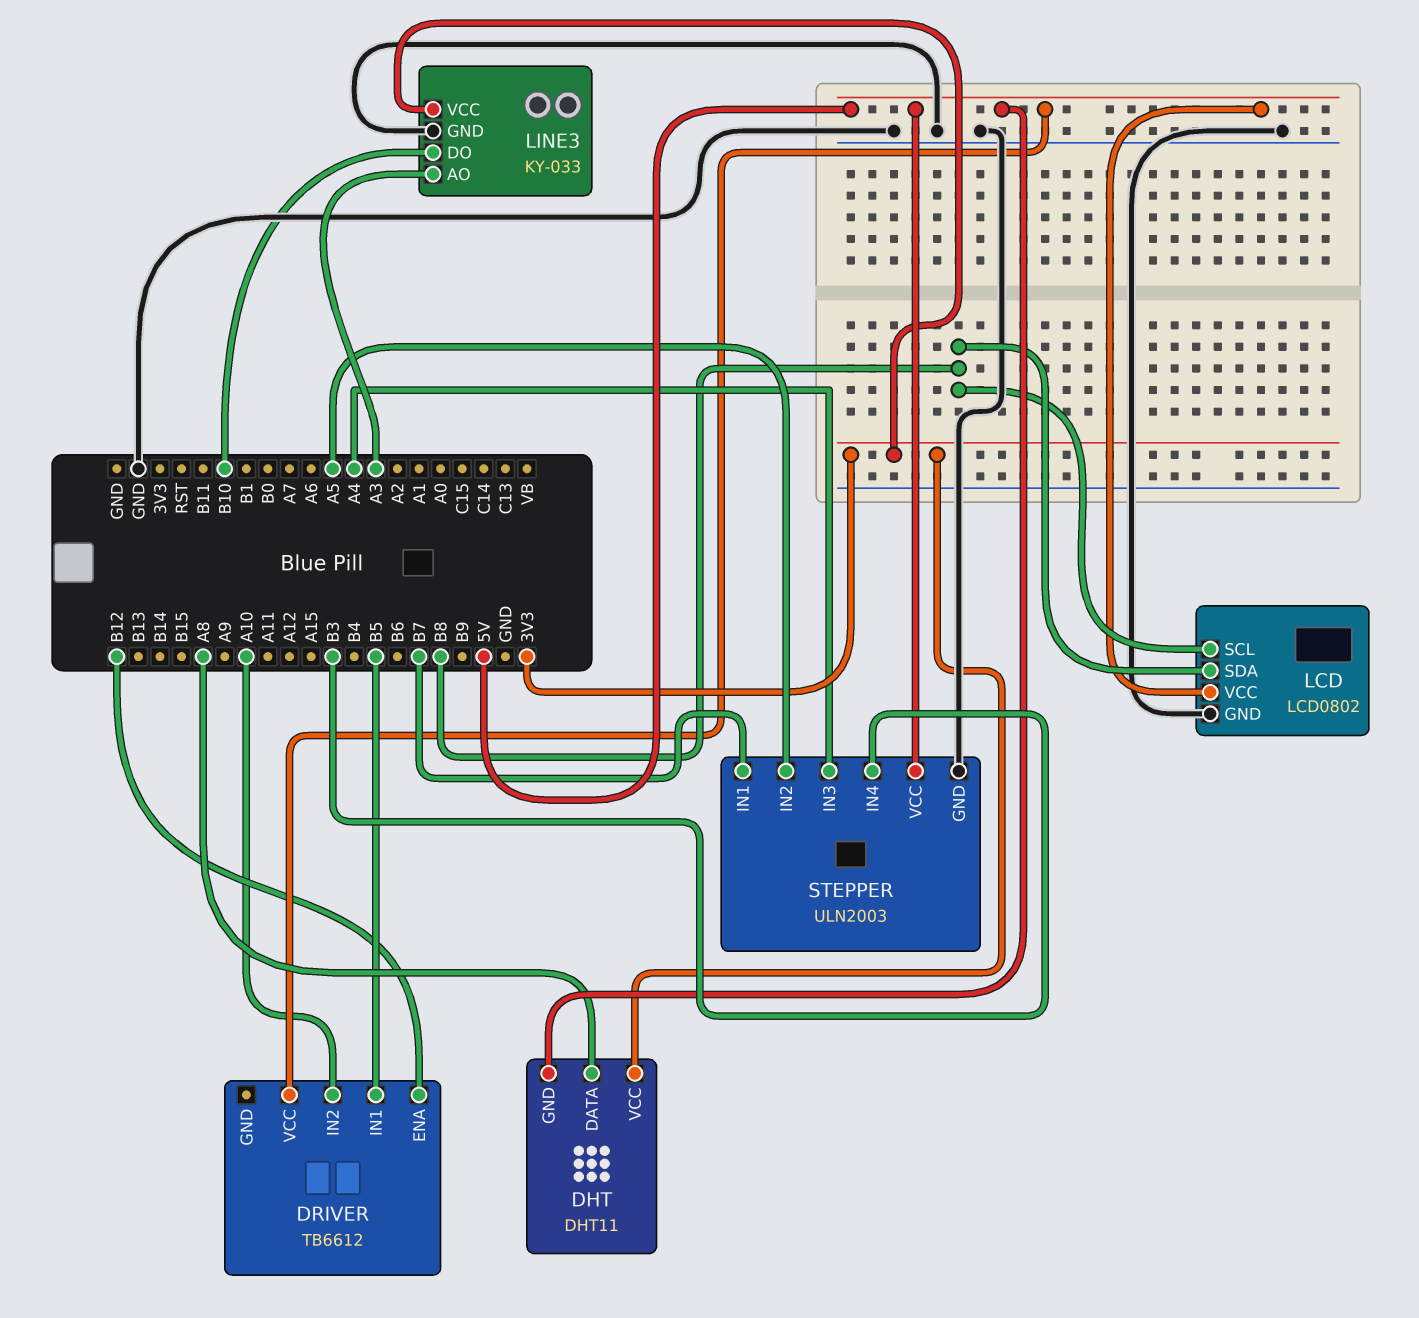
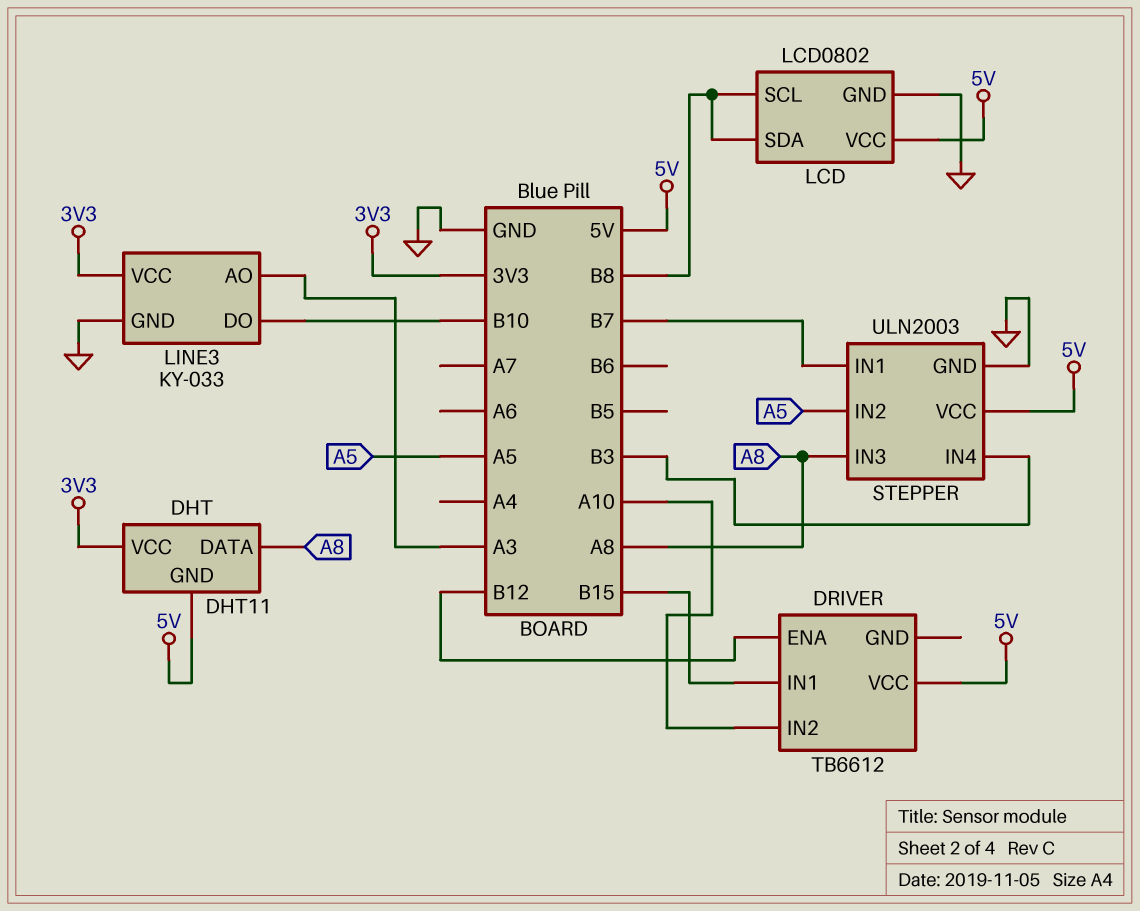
DRIVER pin IN1: B5 -> B15
STEPPER pin IN3: A4 -> A8

